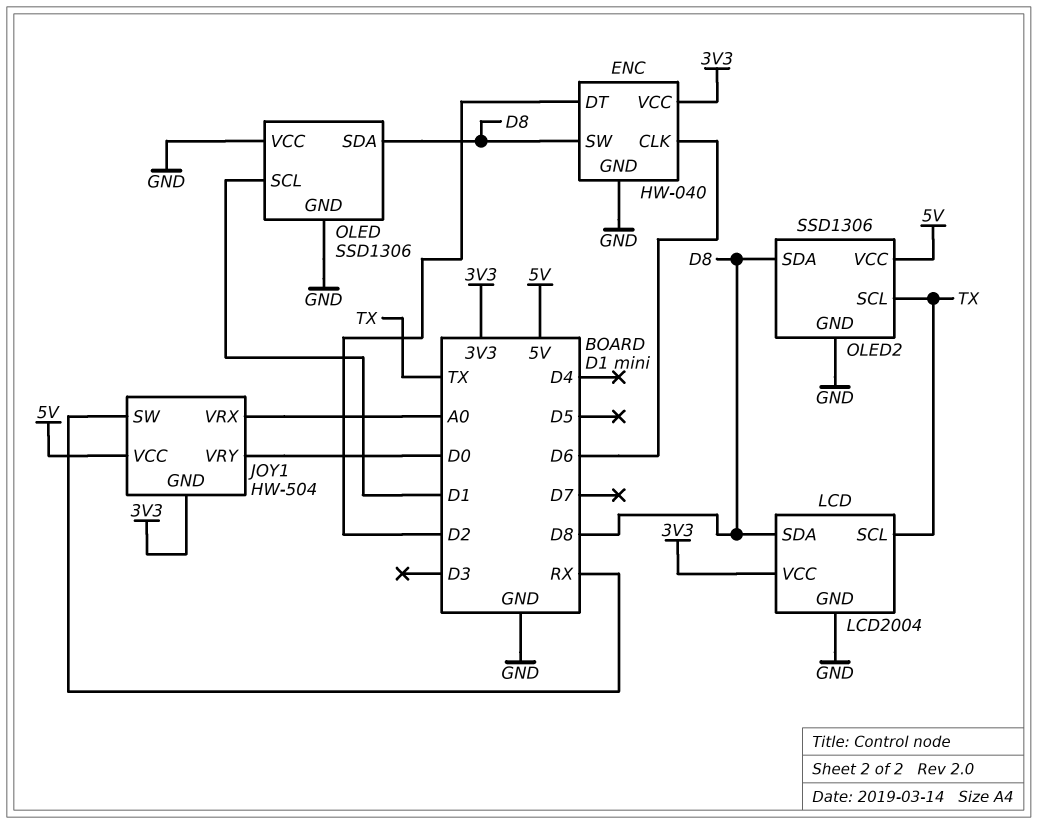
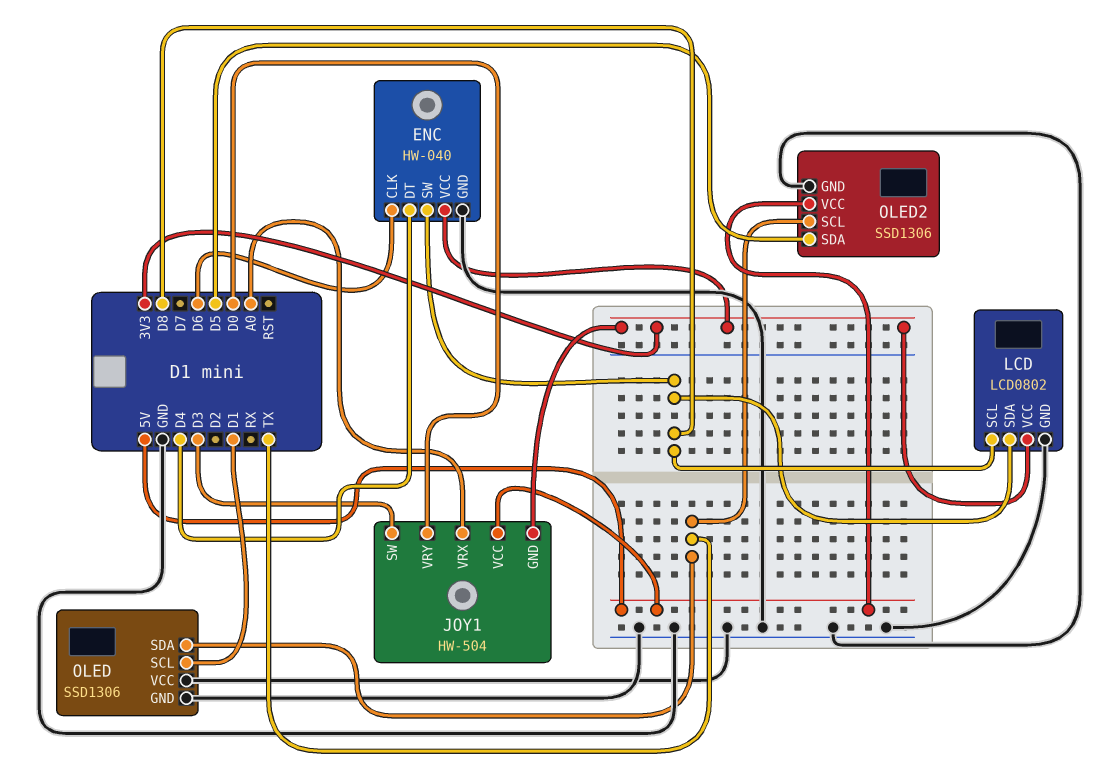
ENC pin DT: D2 -> D4
JOY1 pin SW: RX -> D3
LCD: LCD2004 -> LCD0802
LCD pin SCL: TX -> D8
OLED pin SDA: D8 -> TX
OLED2 pin SDA: D8 -> D5

